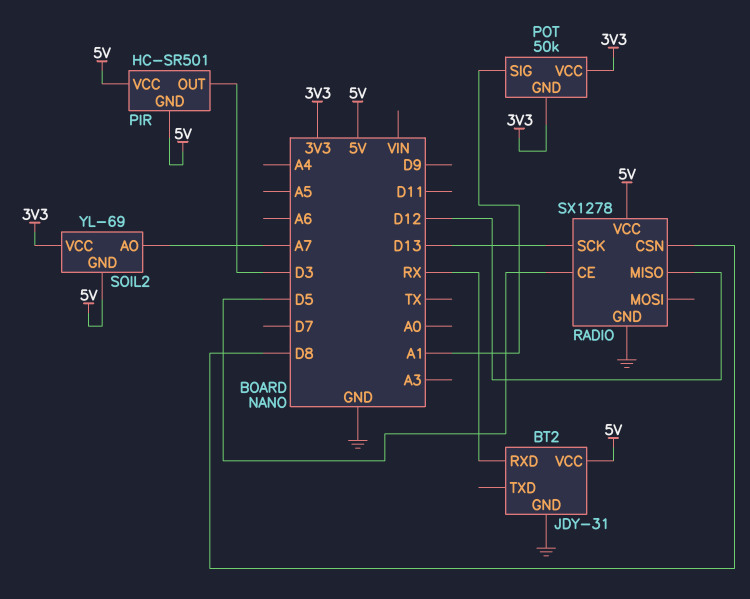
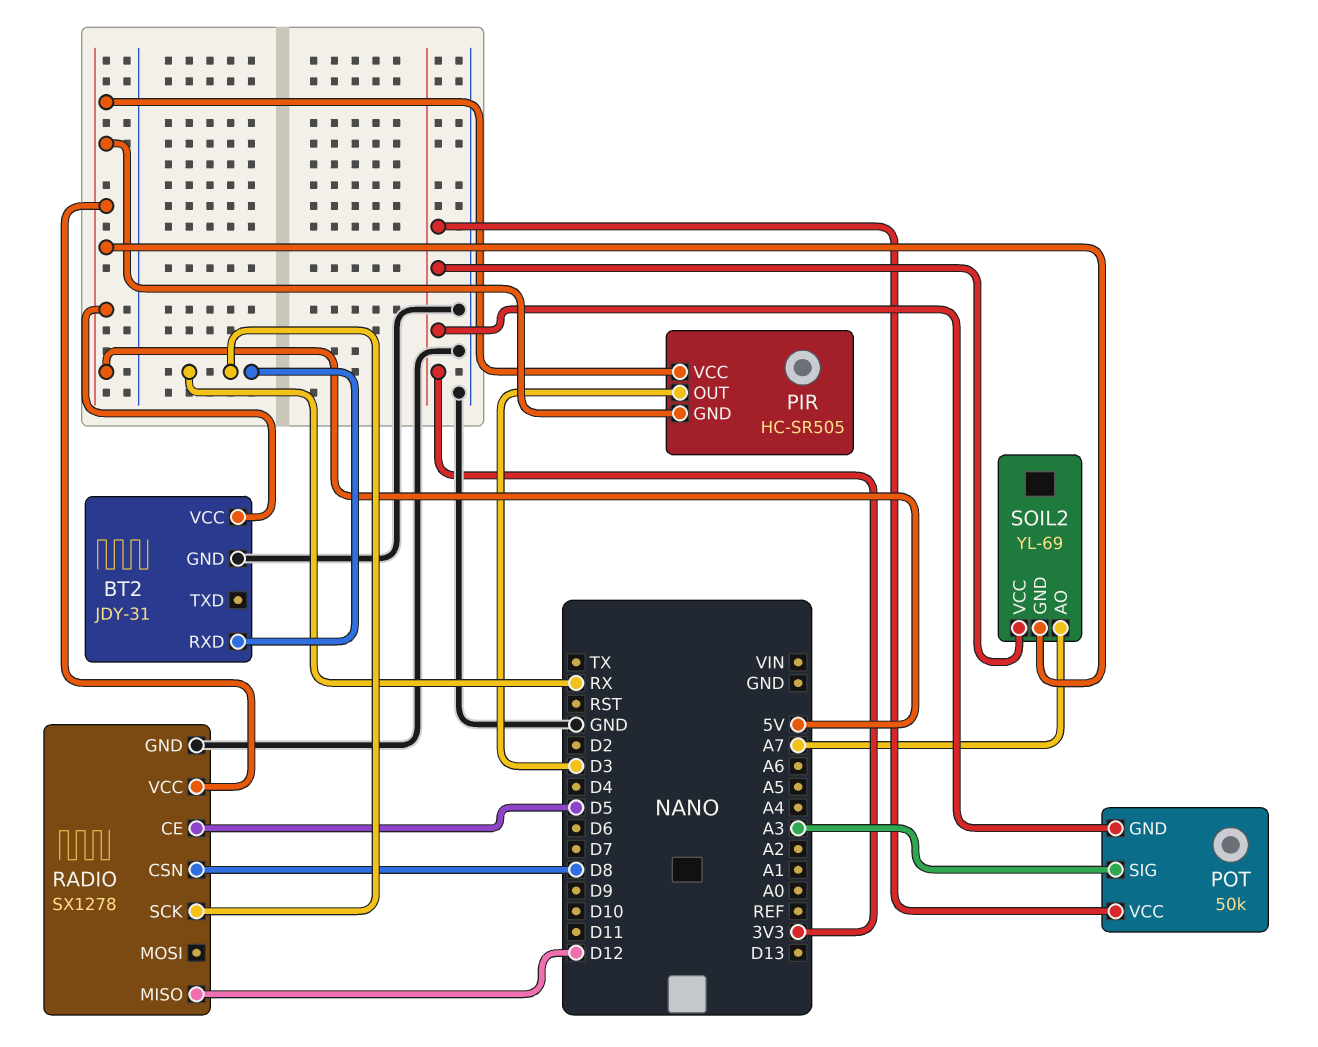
PIR: HC-SR501 -> HC-SR505
POT pin SIG: A1 -> A3
RADIO pin SCK: D13 -> RX

